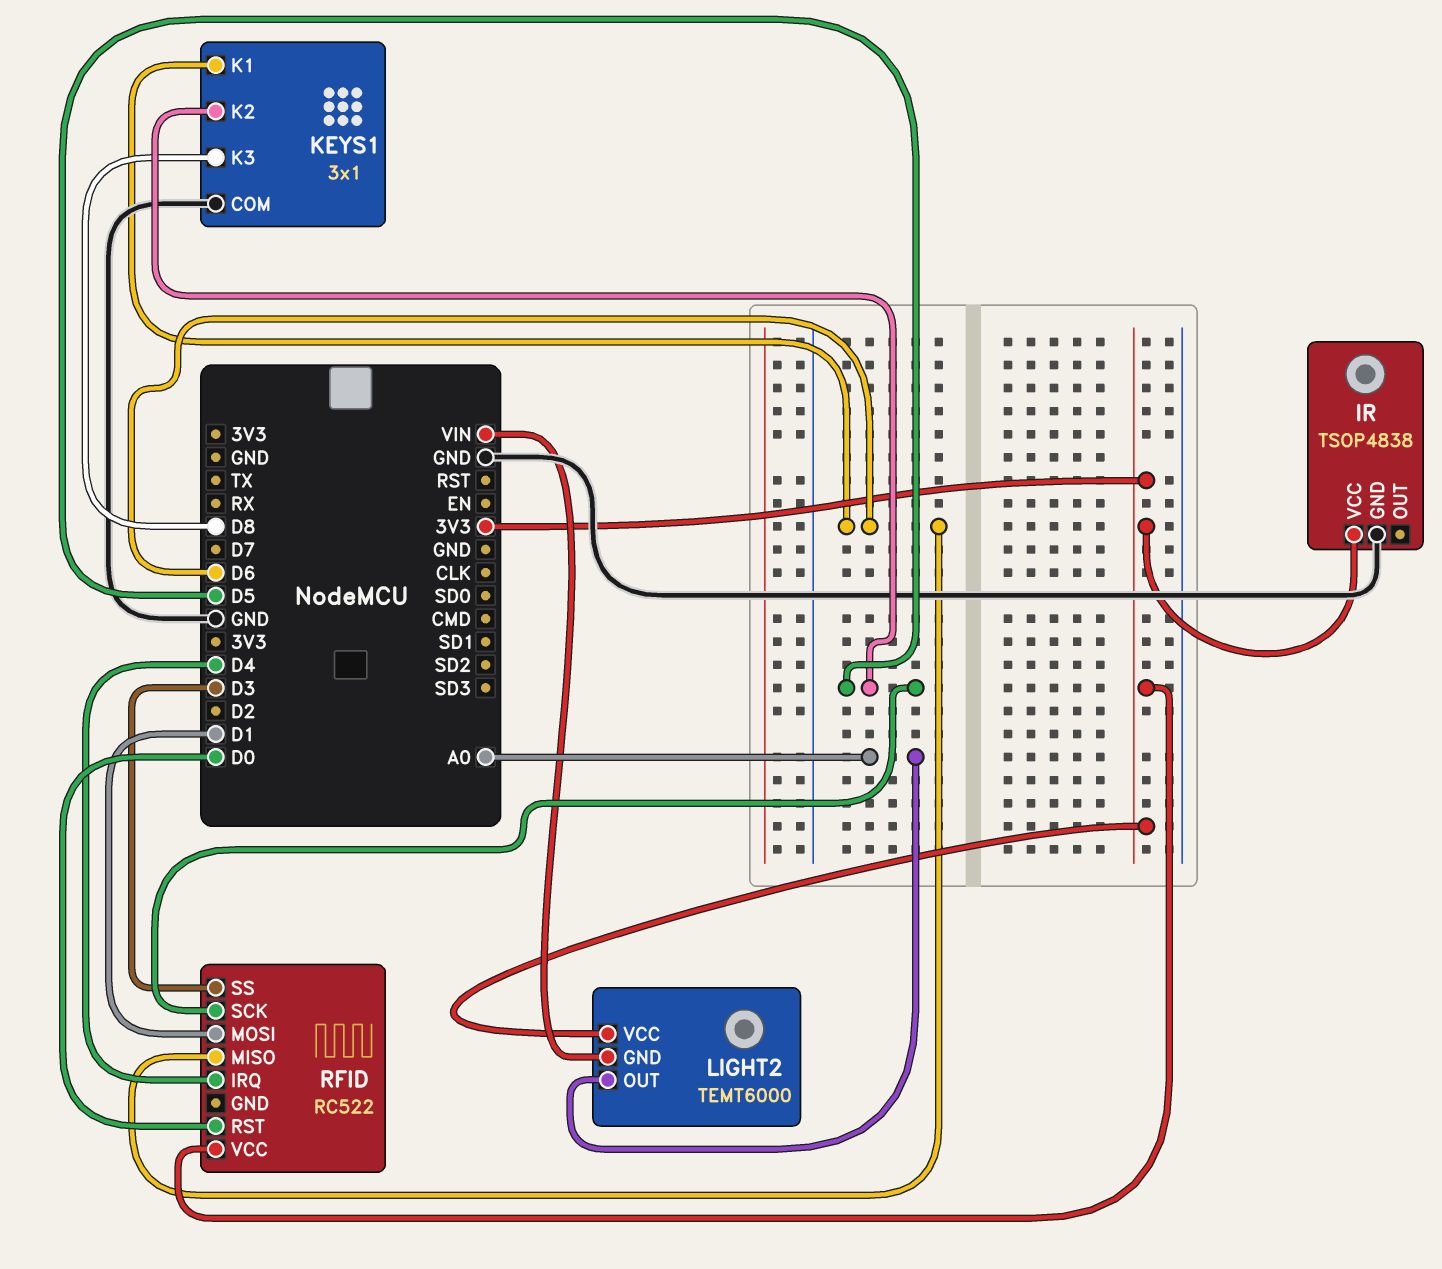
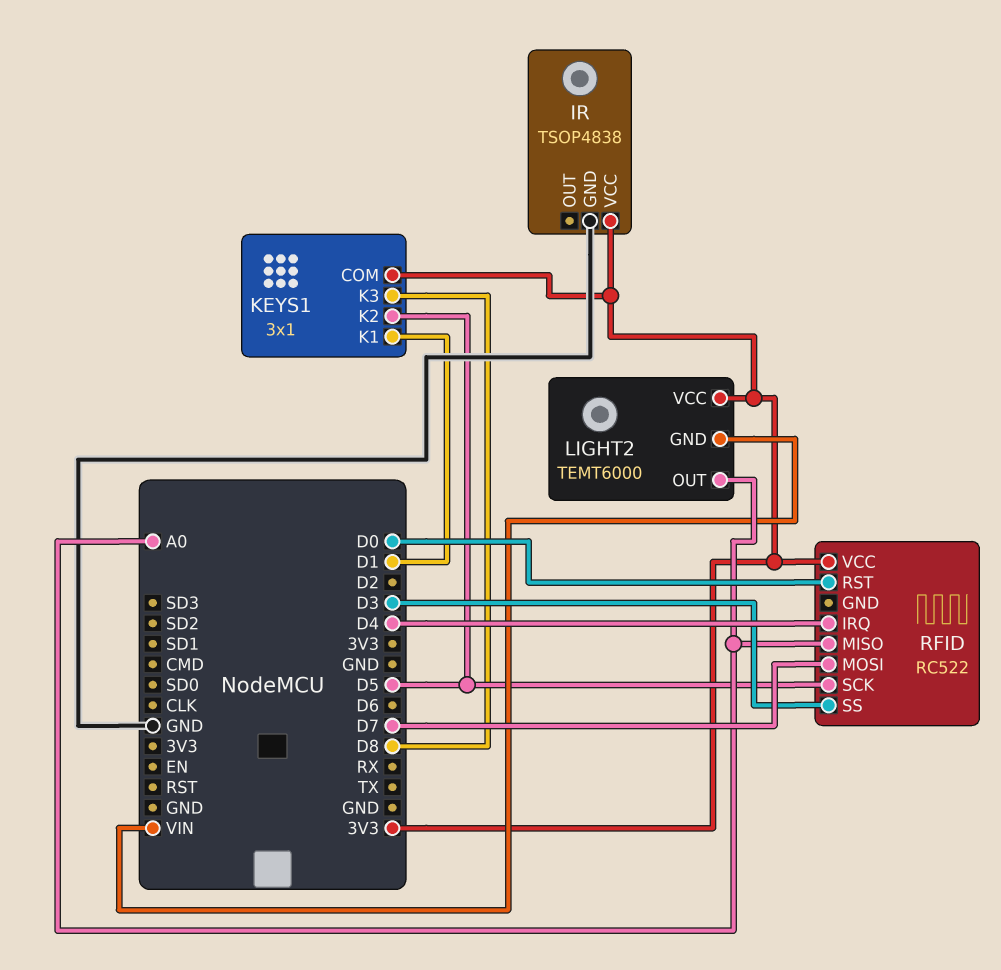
KEYS1 pin COM: GND -> 3V3
KEYS1 pin K1: D6 -> D1
RFID pin MISO: D6 -> A0
RFID pin MOSI: D1 -> D7

